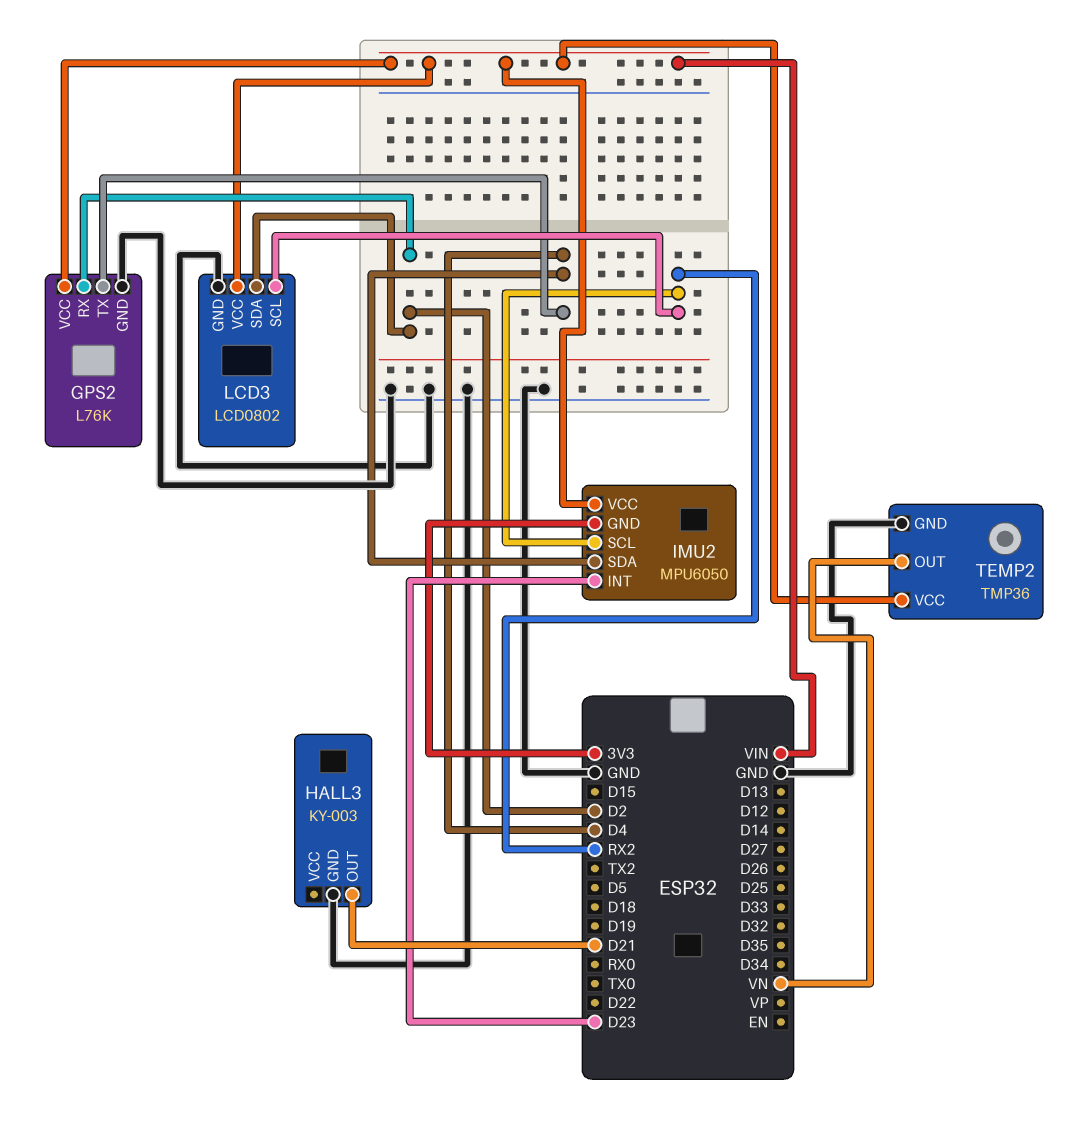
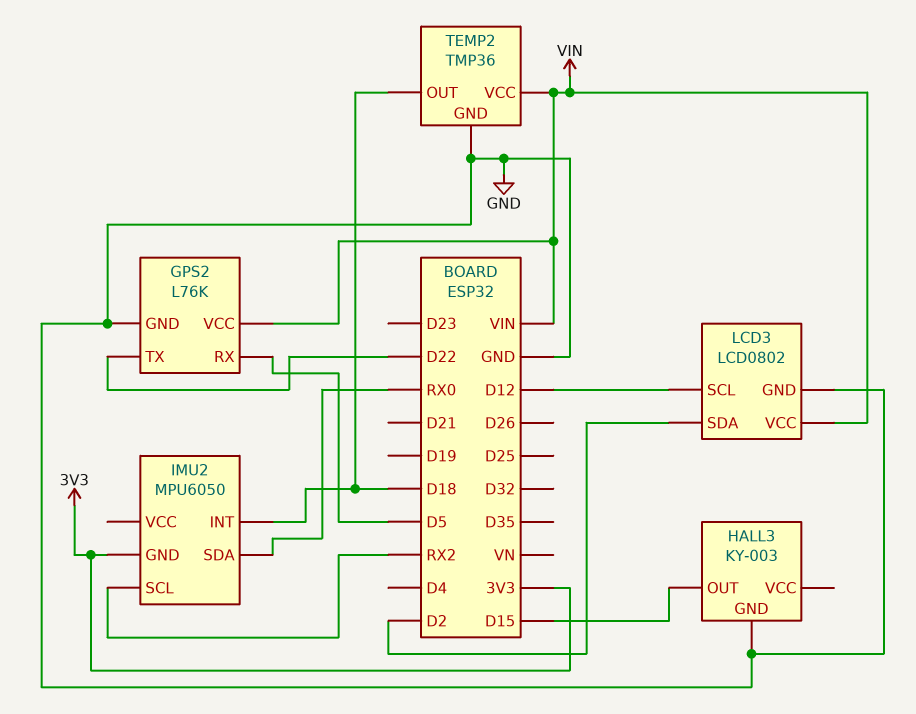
GPS2 pin RX: D2 -> D5
GPS2 pin TX: D4 -> D22
HALL3 pin OUT: D21 -> D15
IMU2 pin INT: D23 -> D18
IMU2 pin SDA: D4 -> RX0
IMU2 pin VCC: VIN -> none
LCD3 pin SCL: RX2 -> D12
TEMP2 pin OUT: VN -> D18

